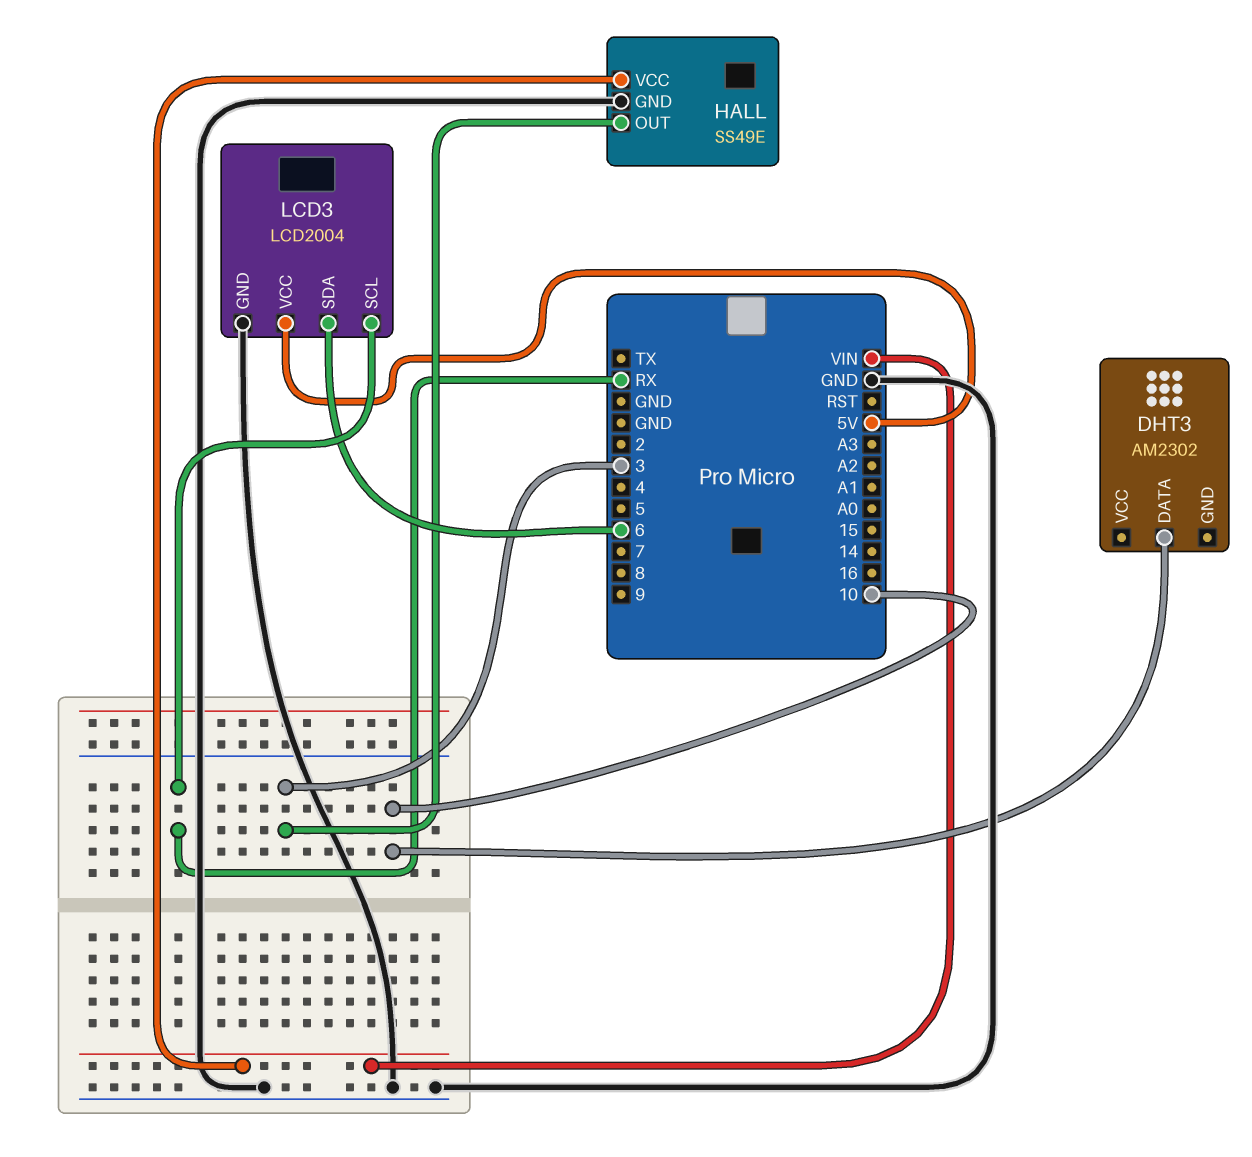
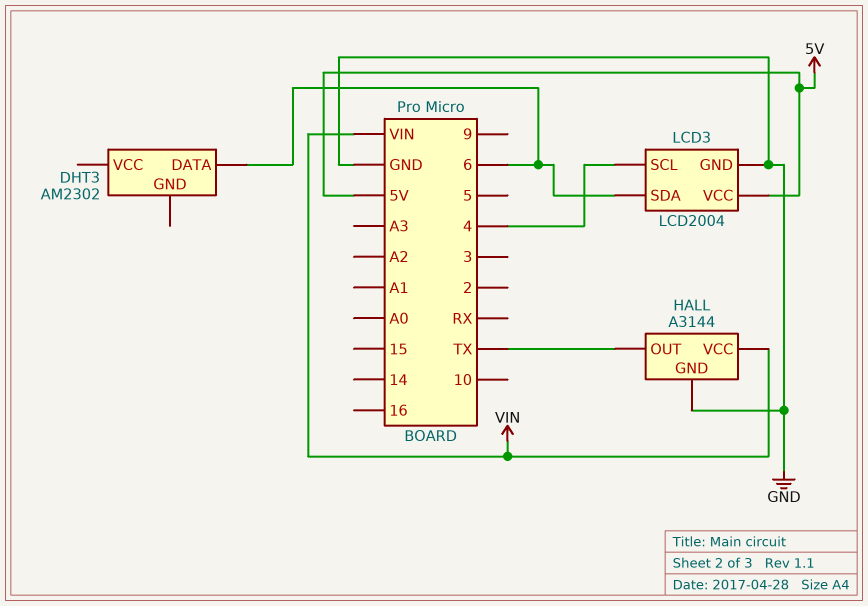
DHT3 pin DATA: 10 -> 6
HALL: SS49E -> A3144
HALL pin OUT: 3 -> TX
LCD3 pin SCL: RX -> 4

